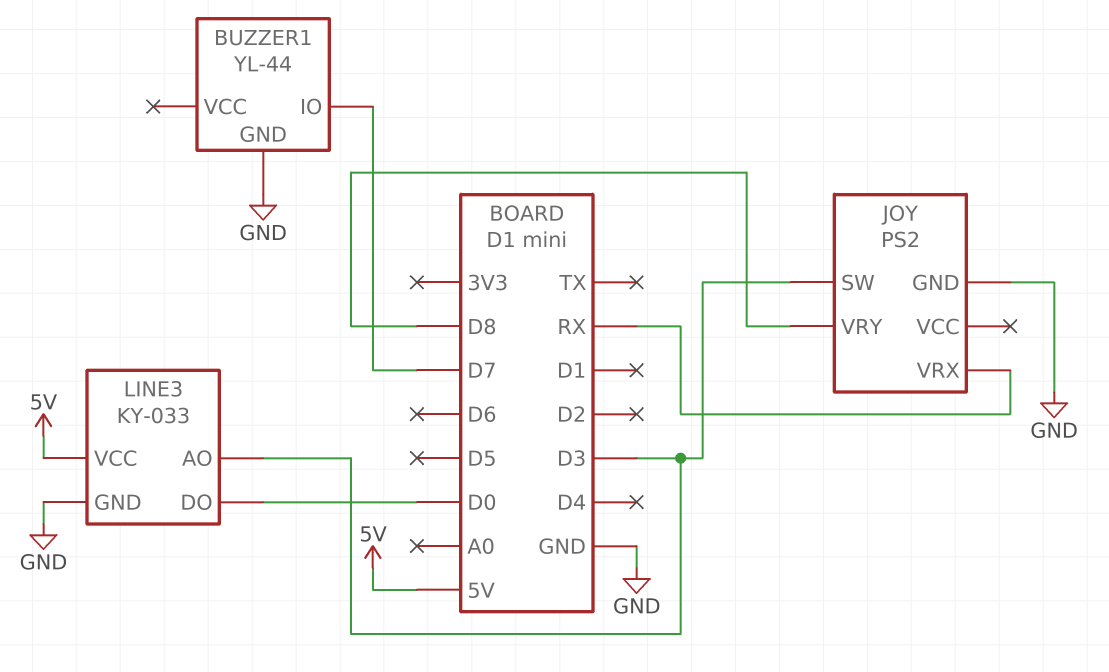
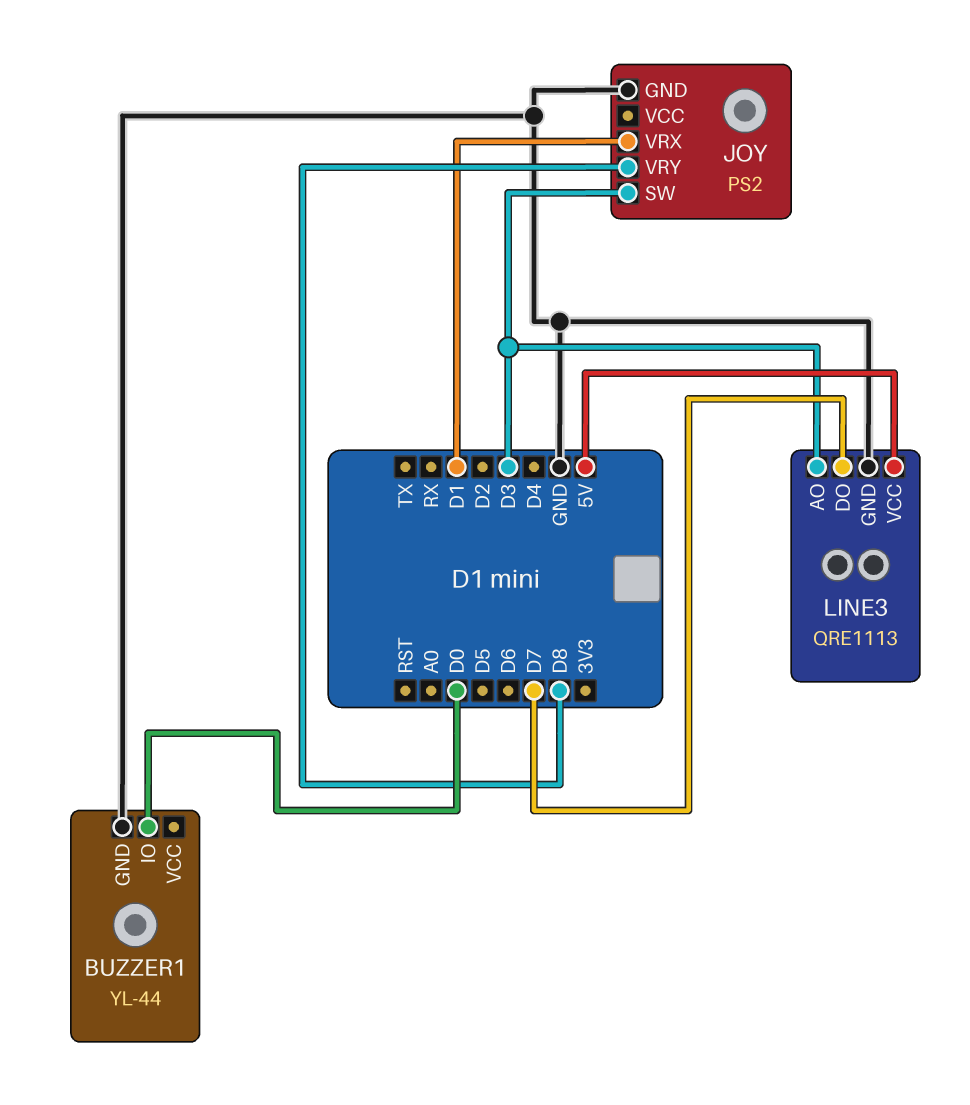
BUZZER1 pin IO: D7 -> D0
JOY pin VRX: RX -> D1
LINE3: KY-033 -> QRE1113
LINE3 pin DO: D0 -> D7

